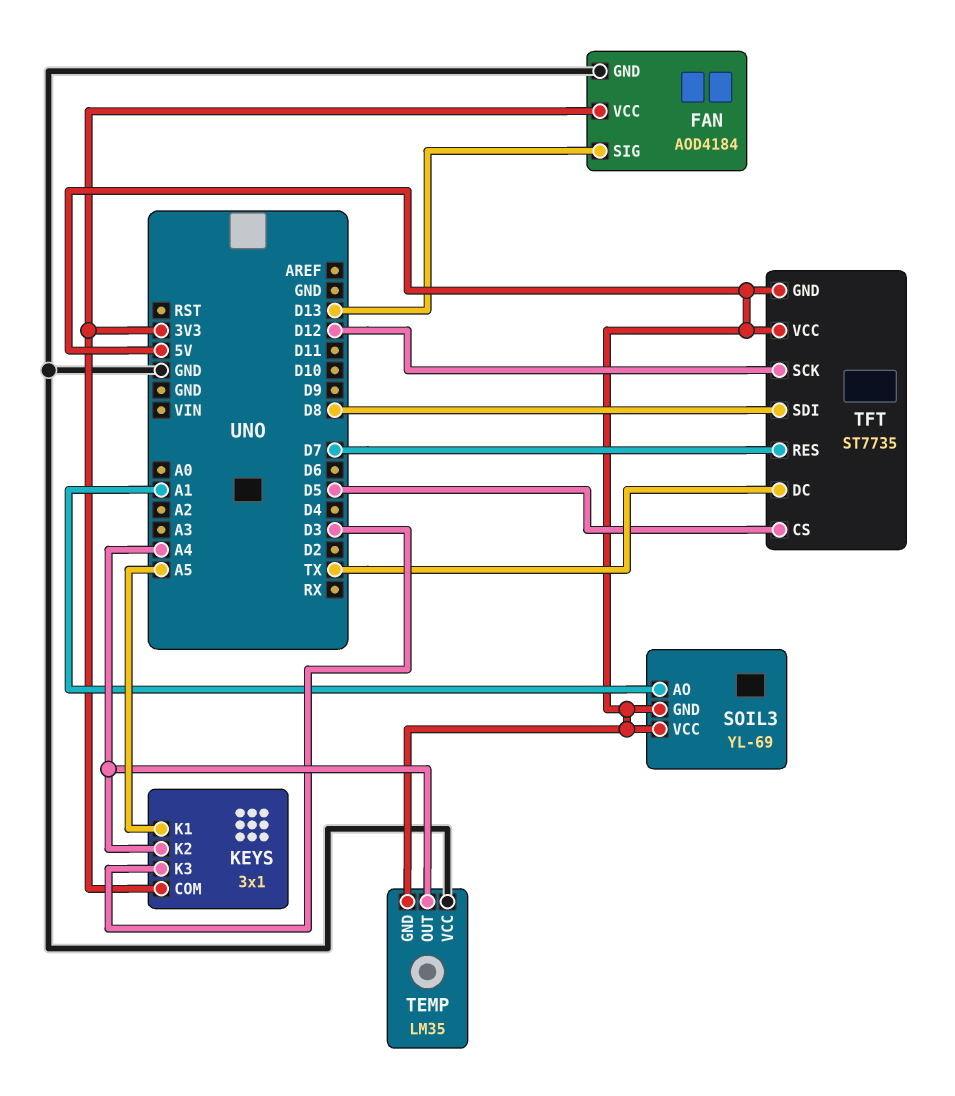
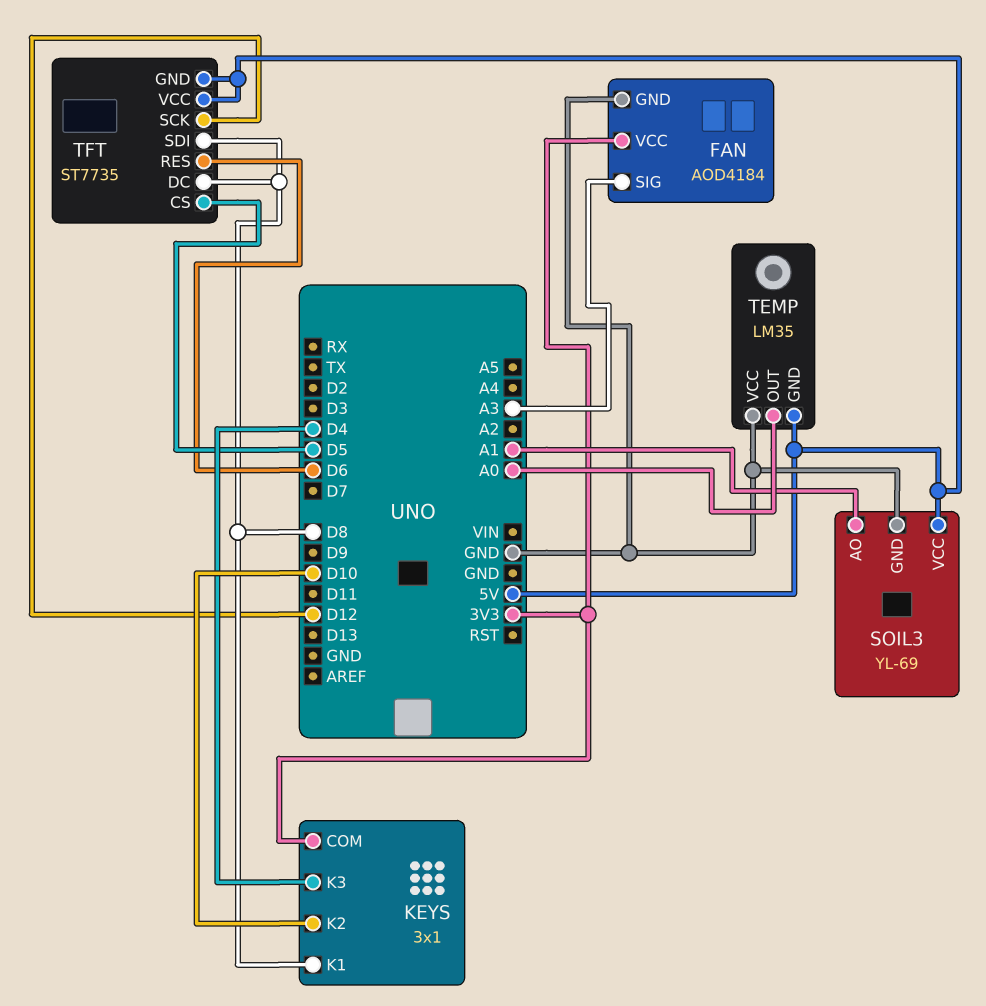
FAN pin SIG: D13 -> A3
KEYS pin K1: A5 -> D8
KEYS pin K2: A4 -> D10
KEYS pin K3: D3 -> D4
SOIL3 pin GND: 5V -> GND
TEMP pin OUT: A4 -> A0
TFT pin DC: TX -> D8
TFT pin RES: D7 -> D6

